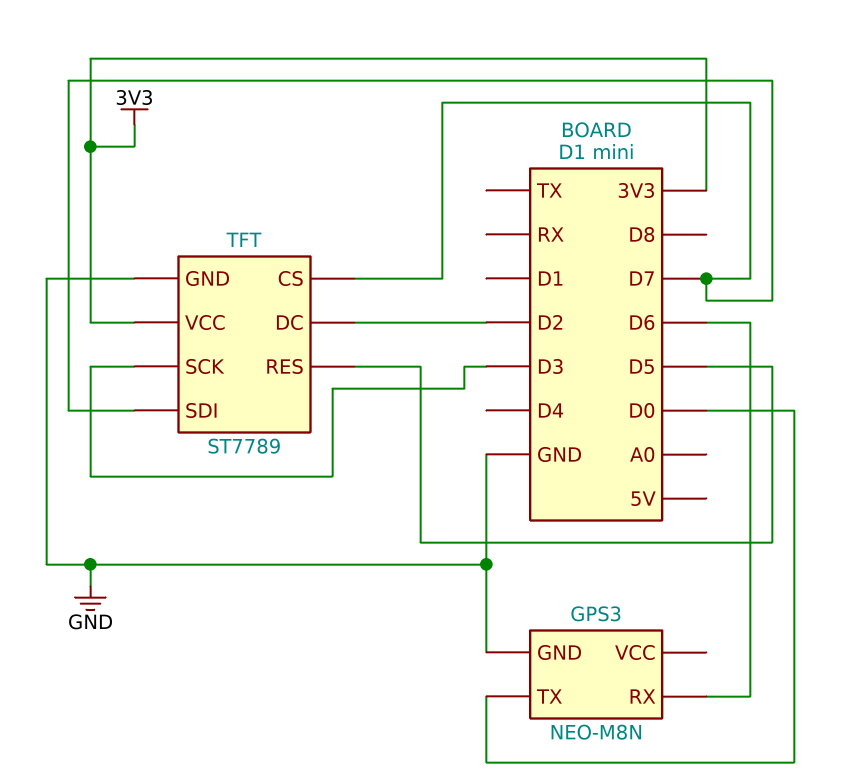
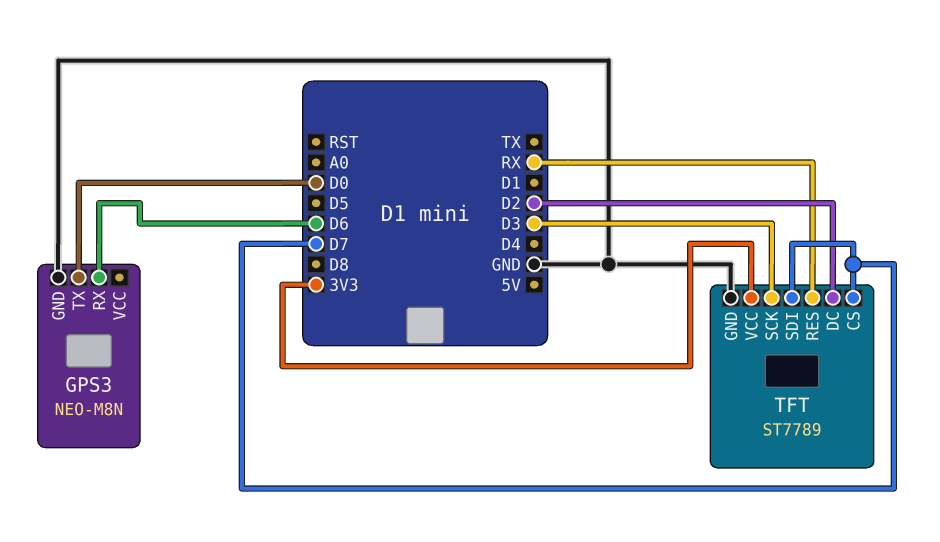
TFT pin RES: D5 -> RX

